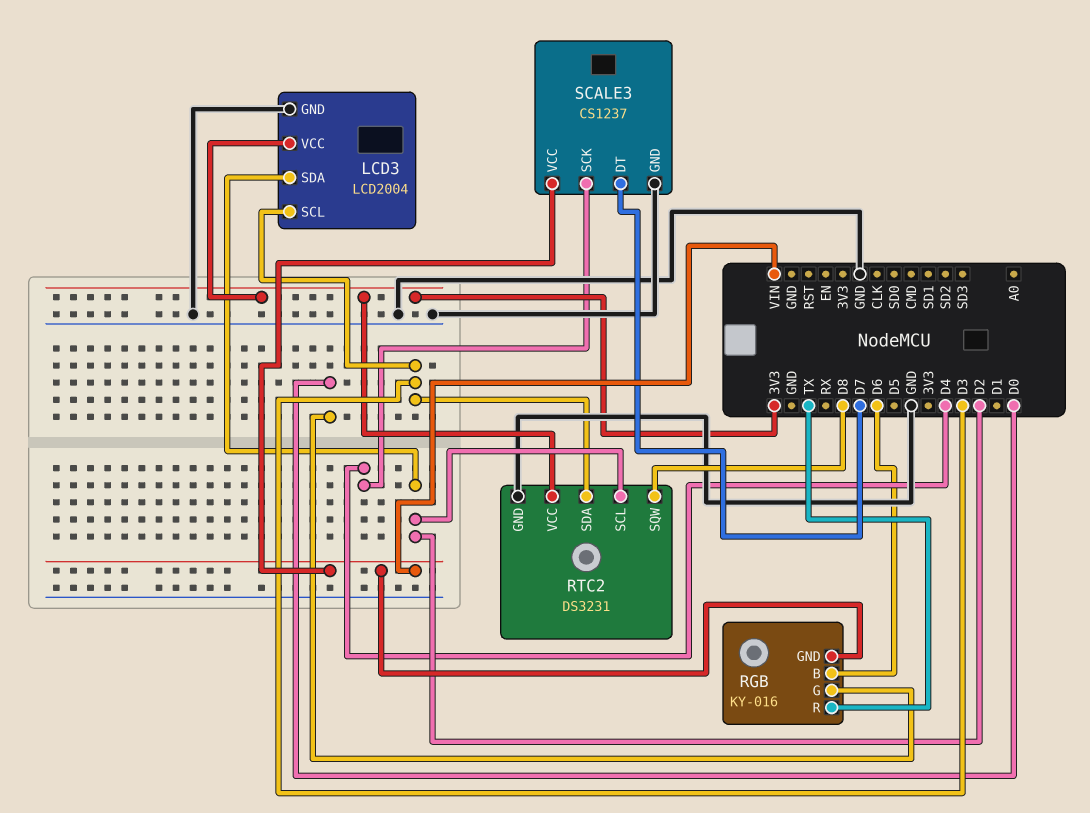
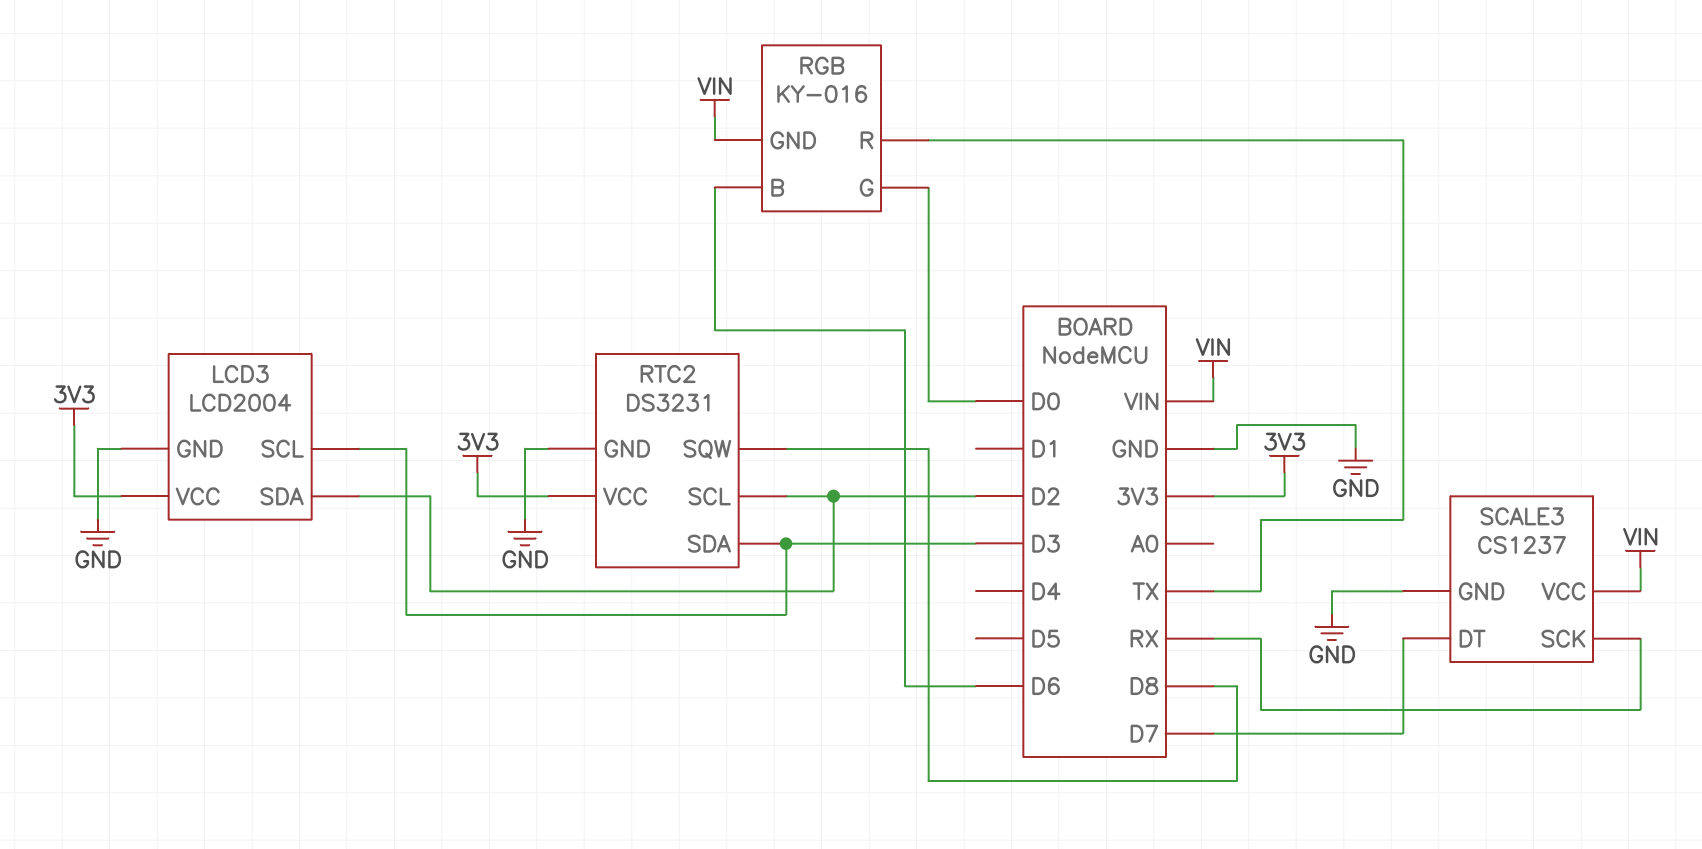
SCALE3 pin SCK: D4 -> RX

